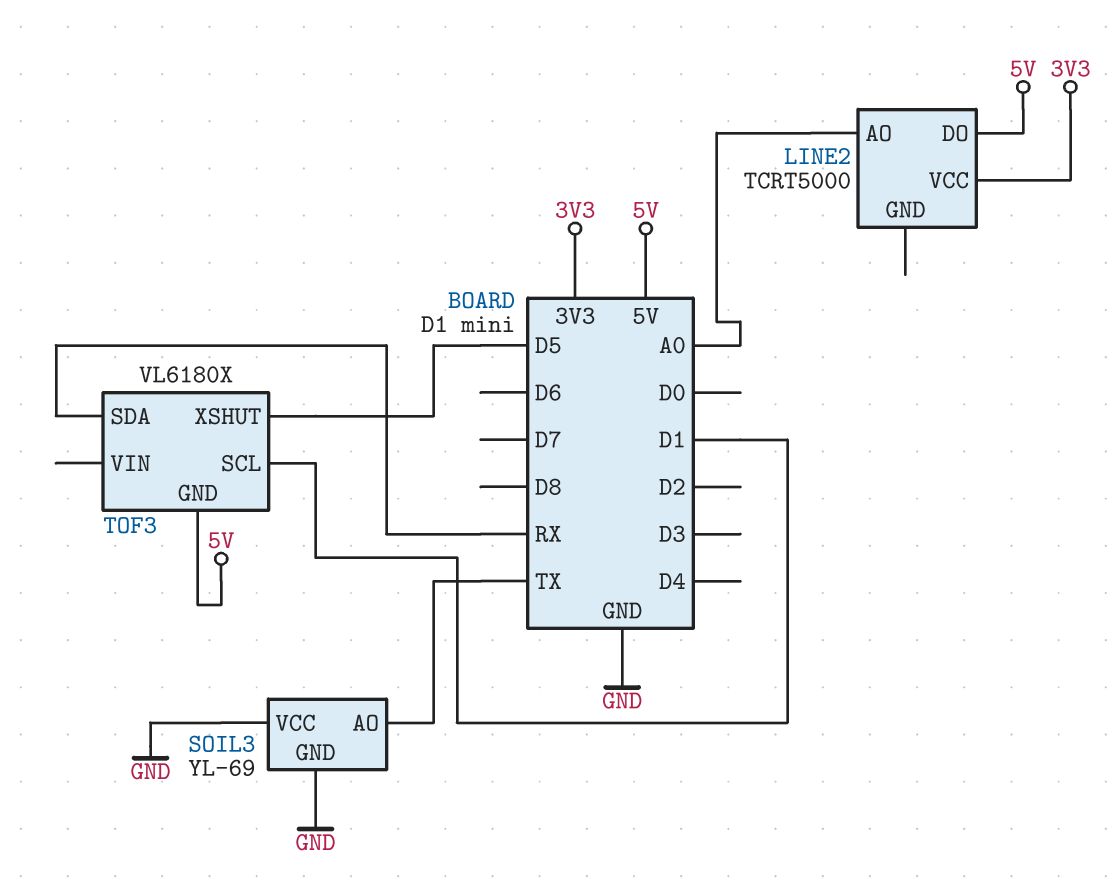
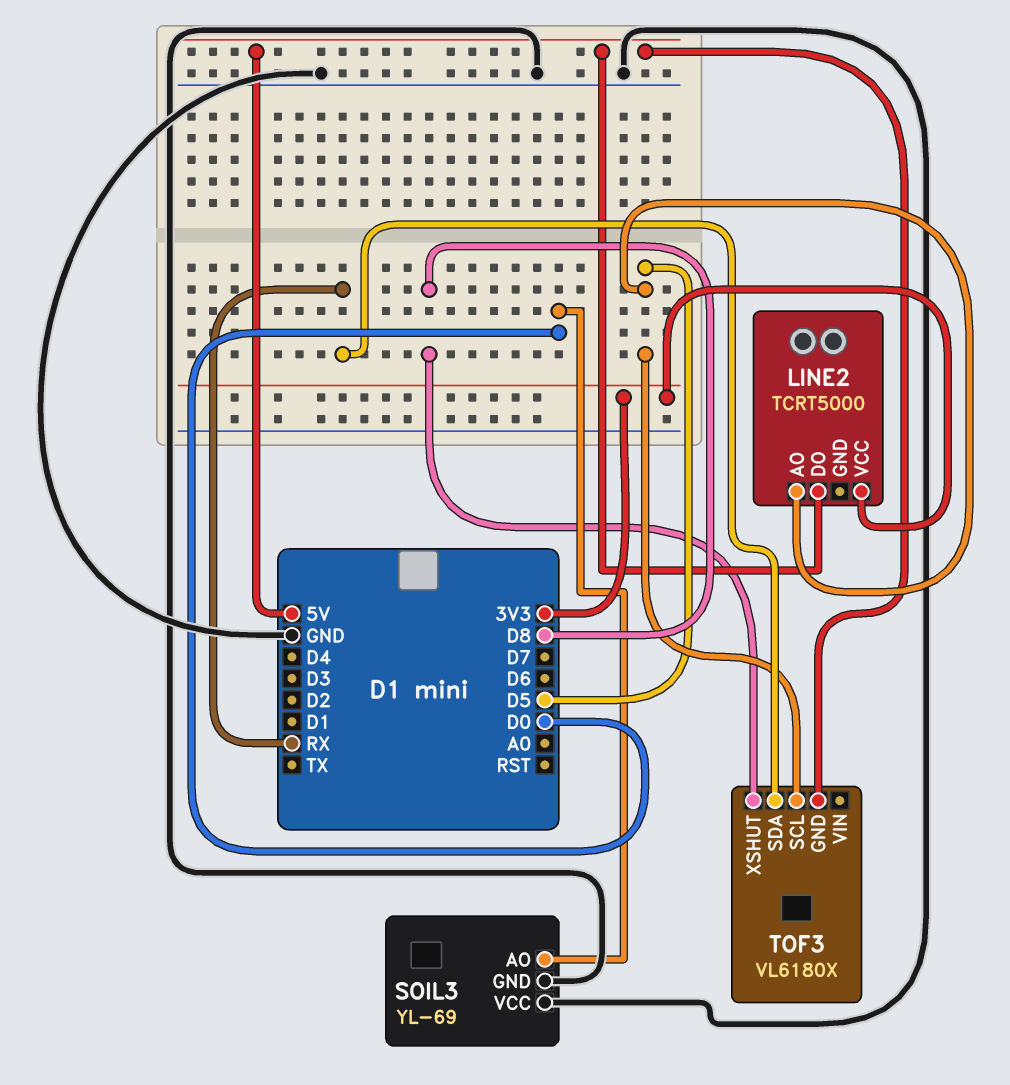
LINE2 pin AO: A0 -> D5
SOIL3 pin AO: TX -> D0
TOF3 pin SCL: D1 -> D5
TOF3 pin XSHUT: D5 -> D8

